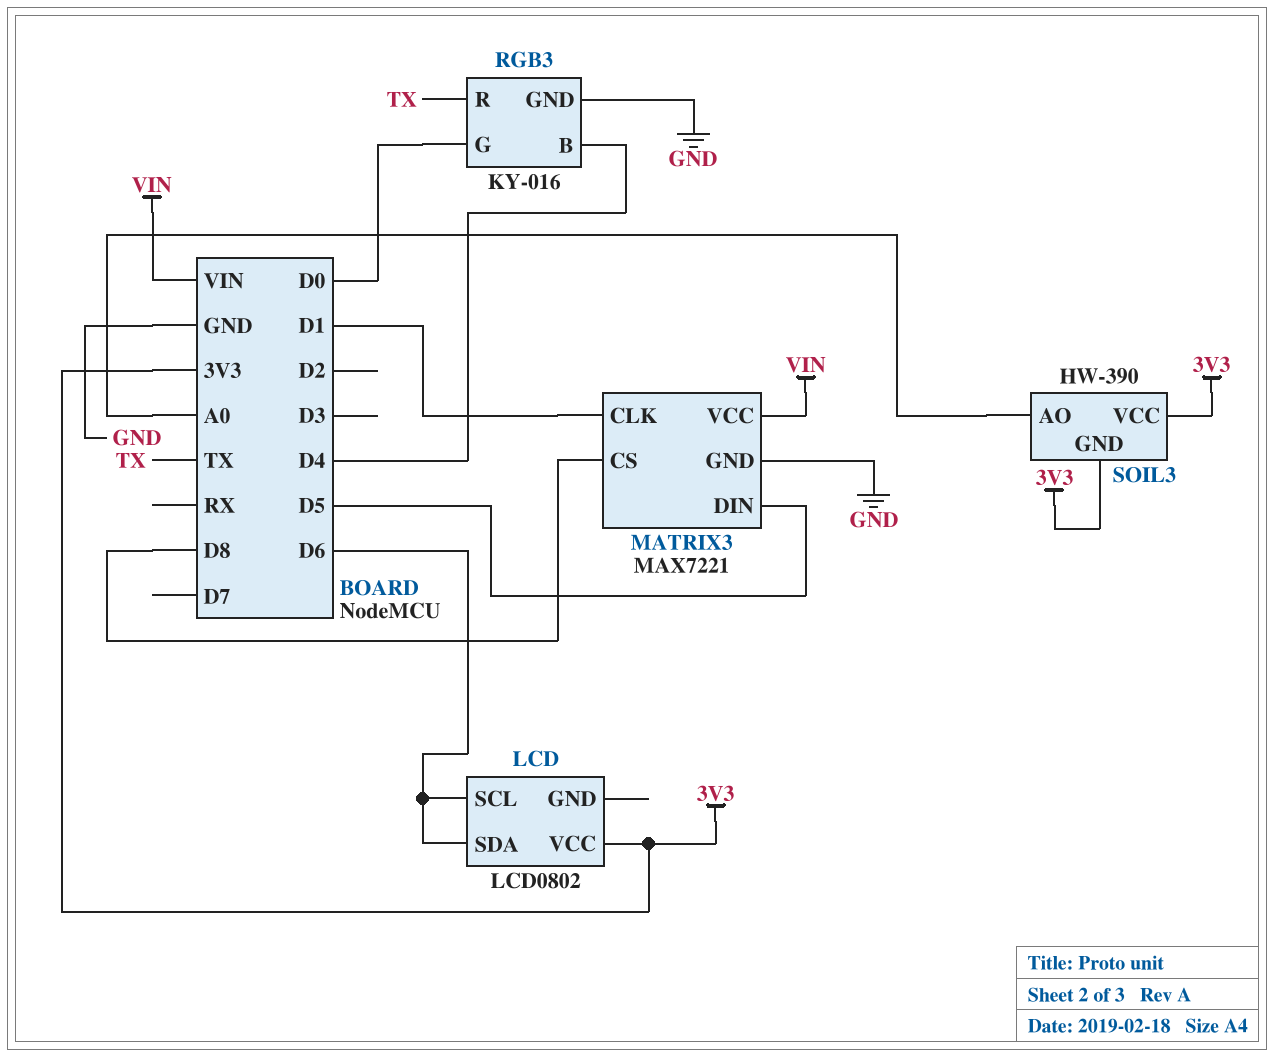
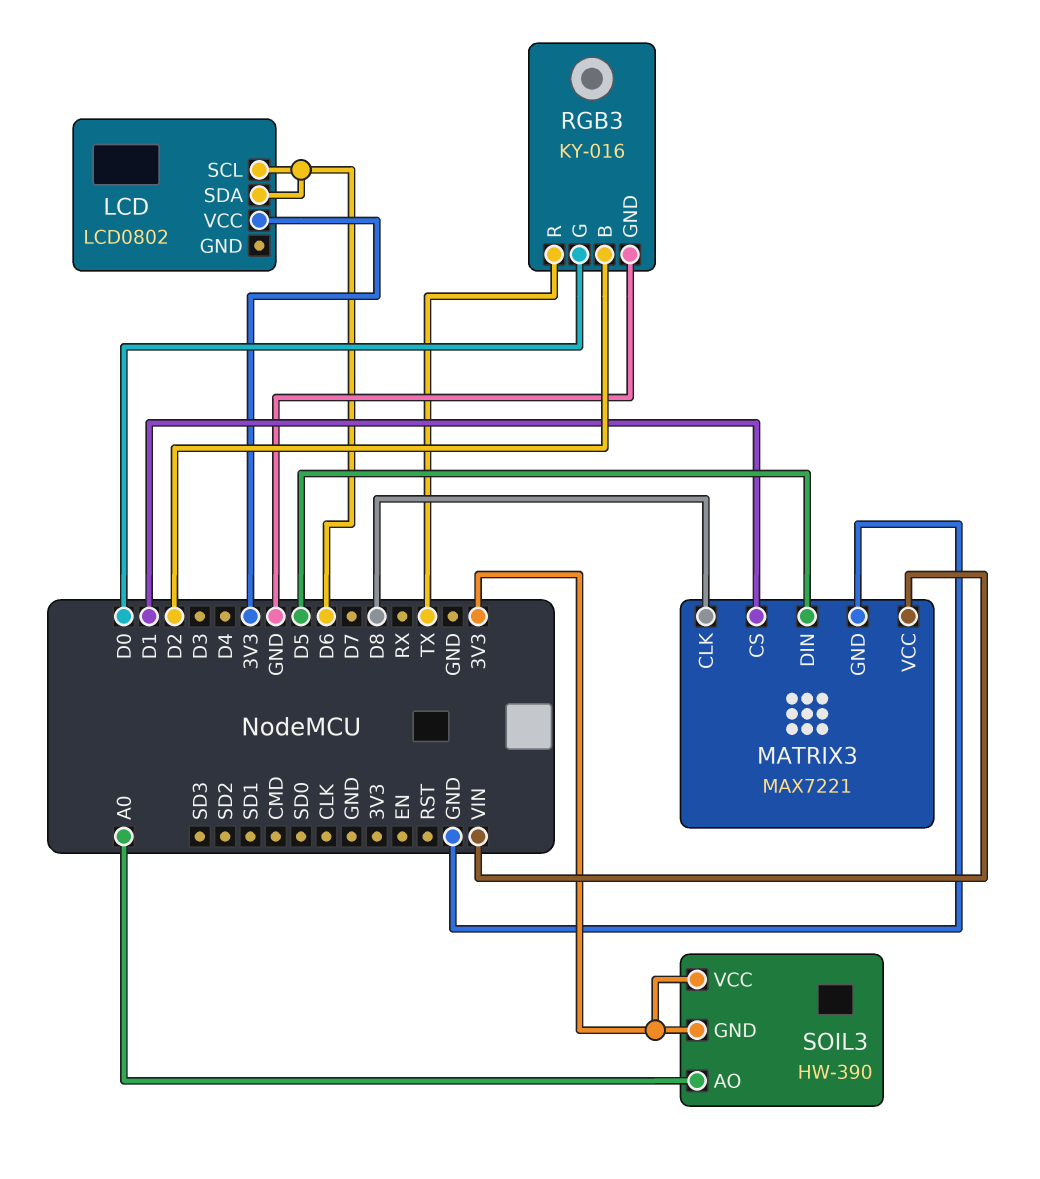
MATRIX3 pin CLK: D1 -> D8
MATRIX3 pin CS: D8 -> D1
RGB3 pin B: D4 -> D2

